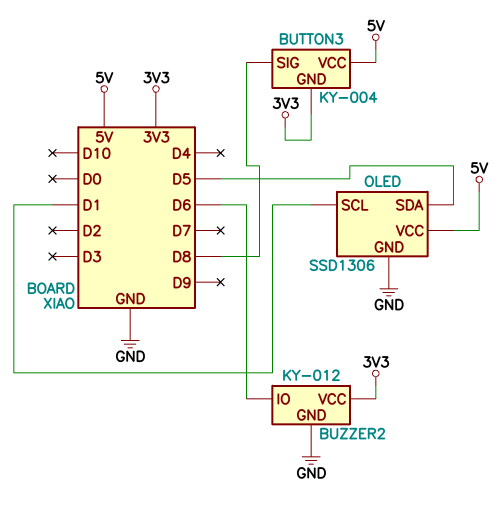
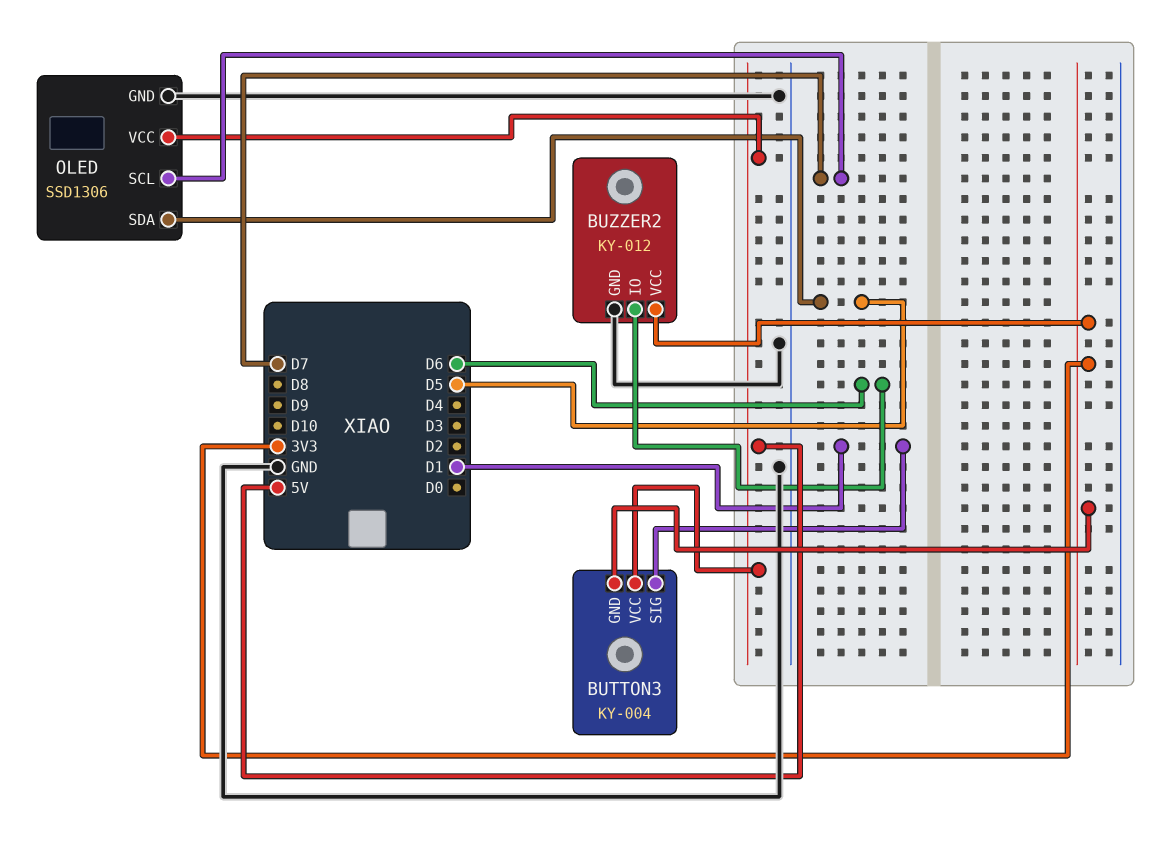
BUTTON3 pin SIG: D8 -> D1
OLED pin SCL: D1 -> D7

